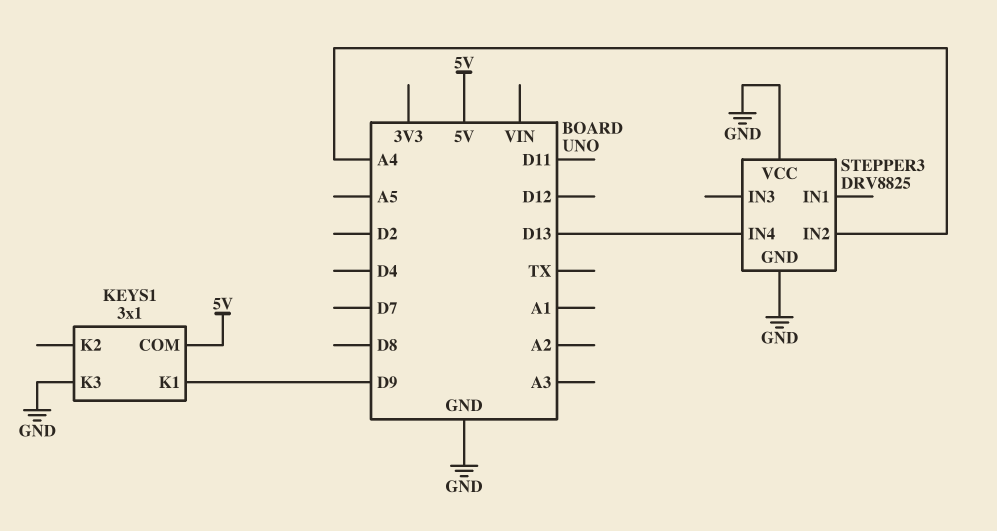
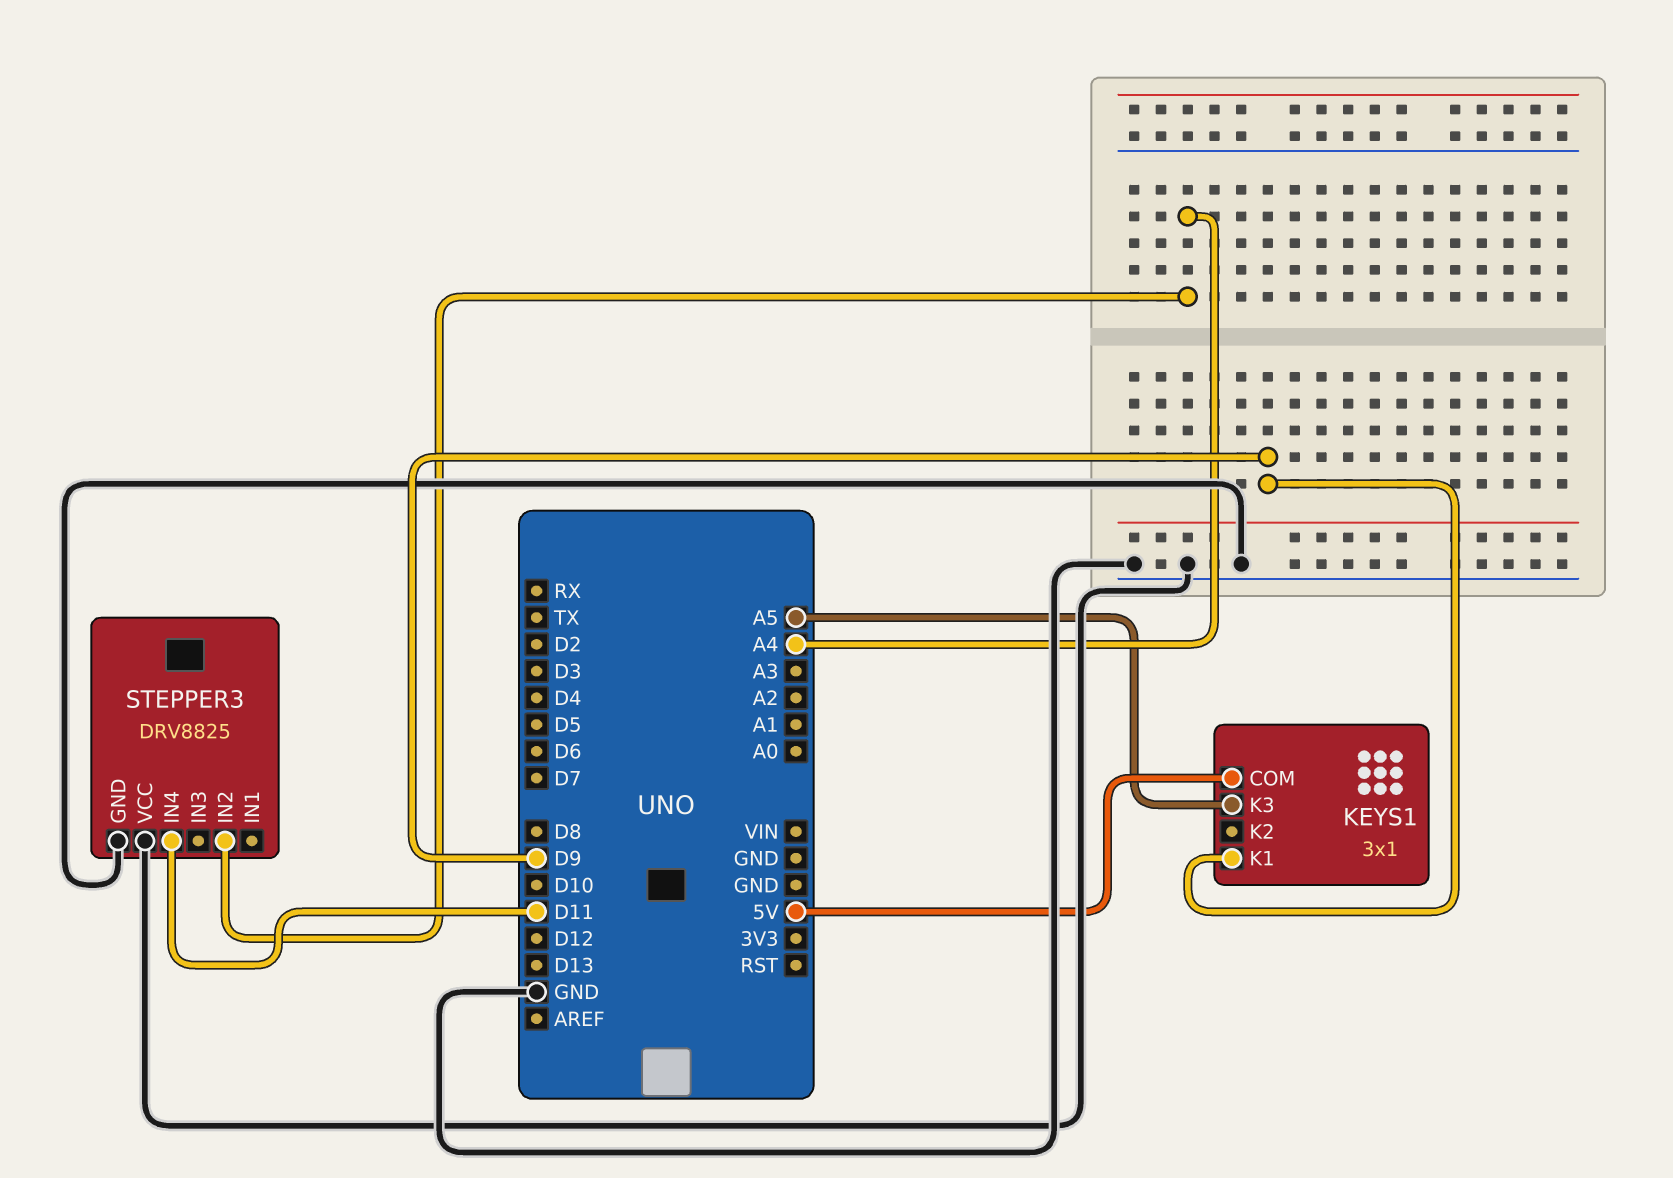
KEYS1 pin K3: GND -> A5
STEPPER3 pin IN4: D13 -> D11

